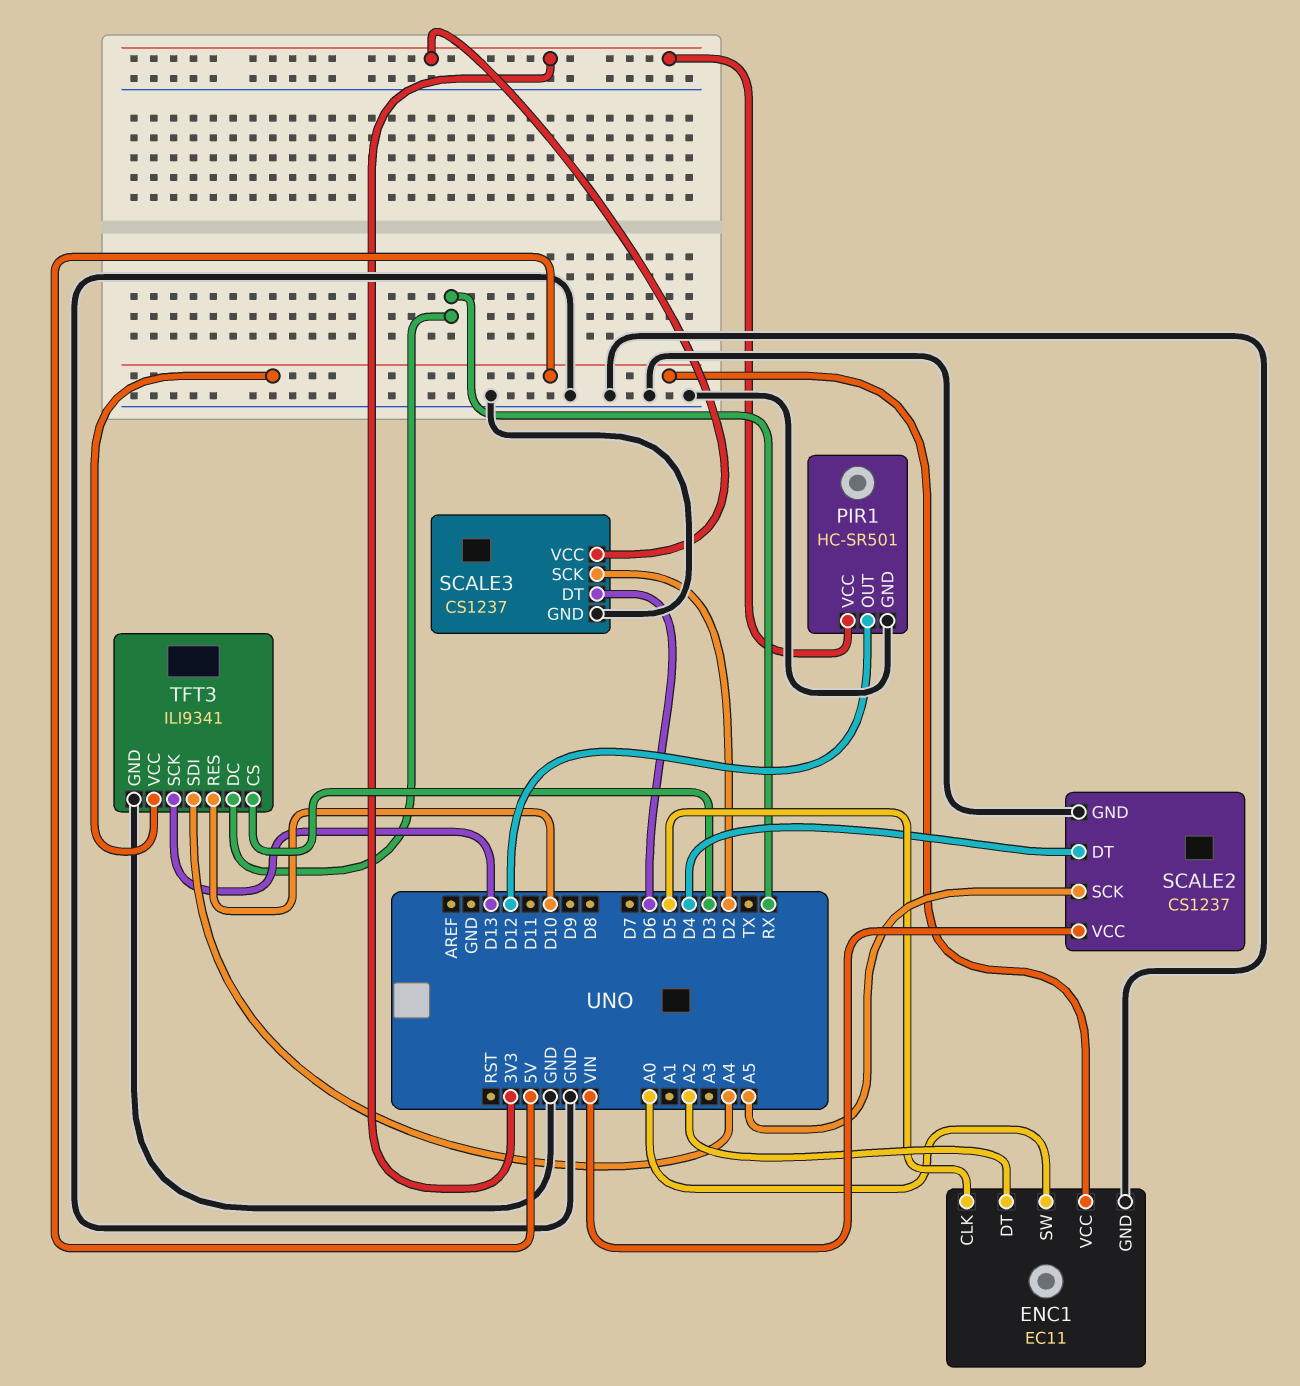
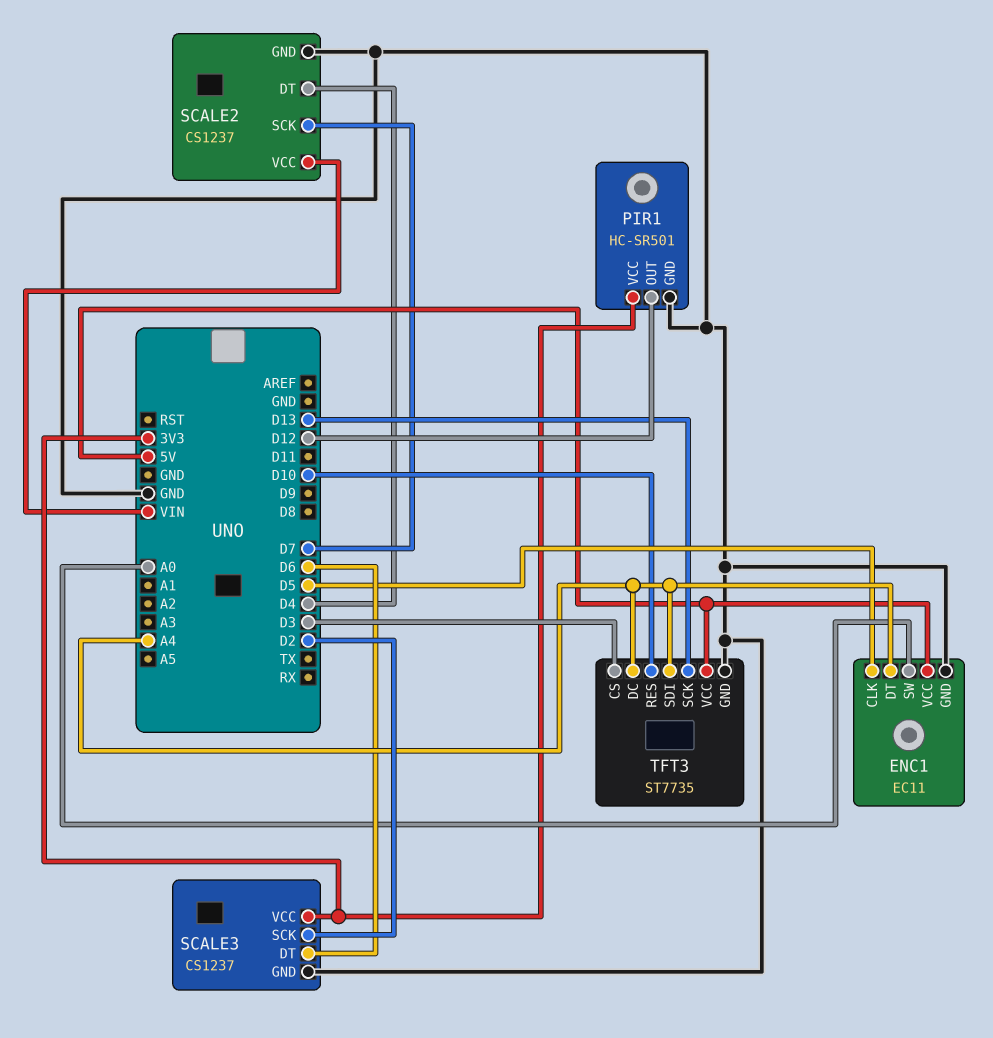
ENC1 pin DT: A2 -> A4
SCALE2 pin SCK: A5 -> D7
TFT3: ILI9341 -> ST7735
TFT3 pin DC: RX -> A4

